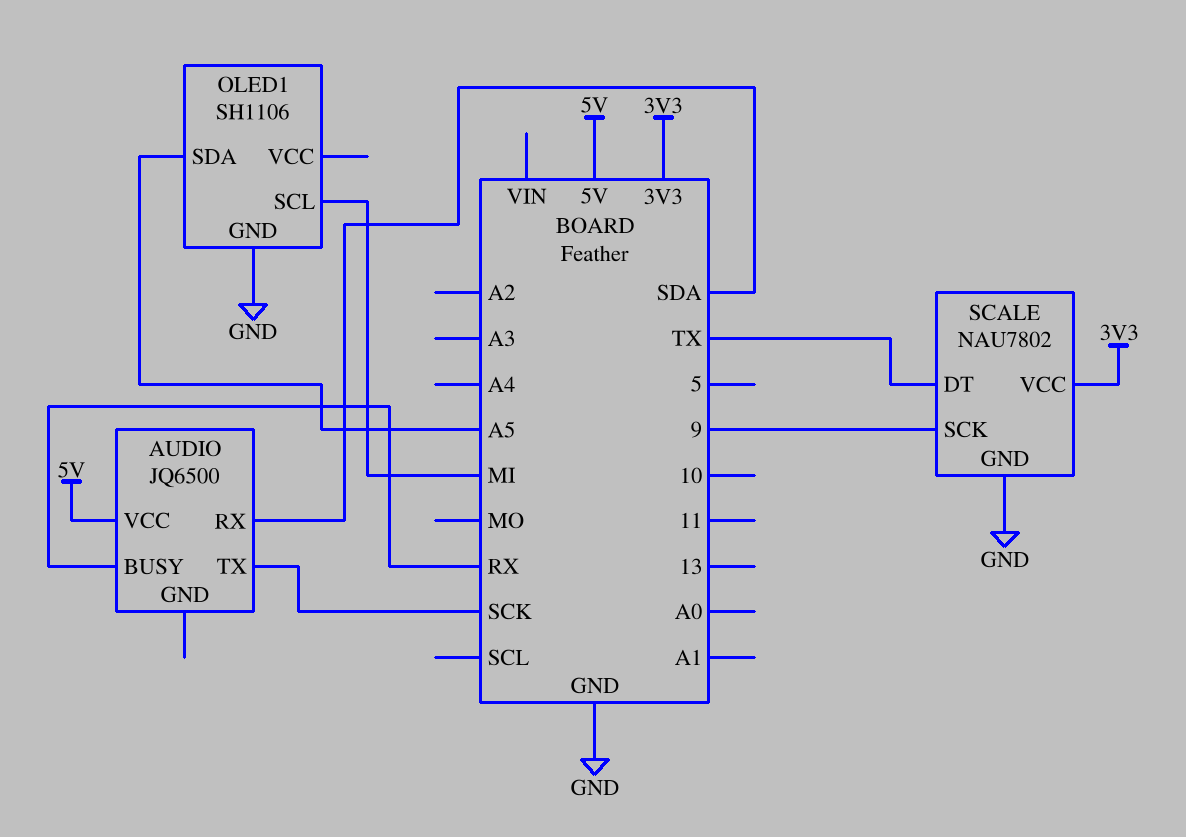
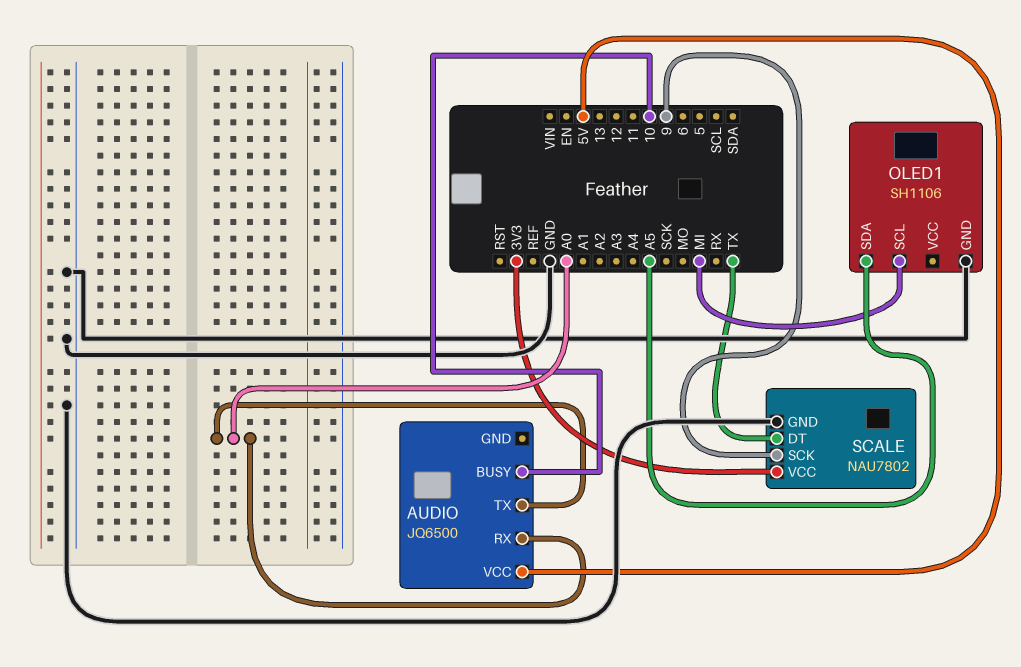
AUDIO pin BUSY: RX -> 10
AUDIO pin RX: SDA -> A0
AUDIO pin TX: SCK -> A0

